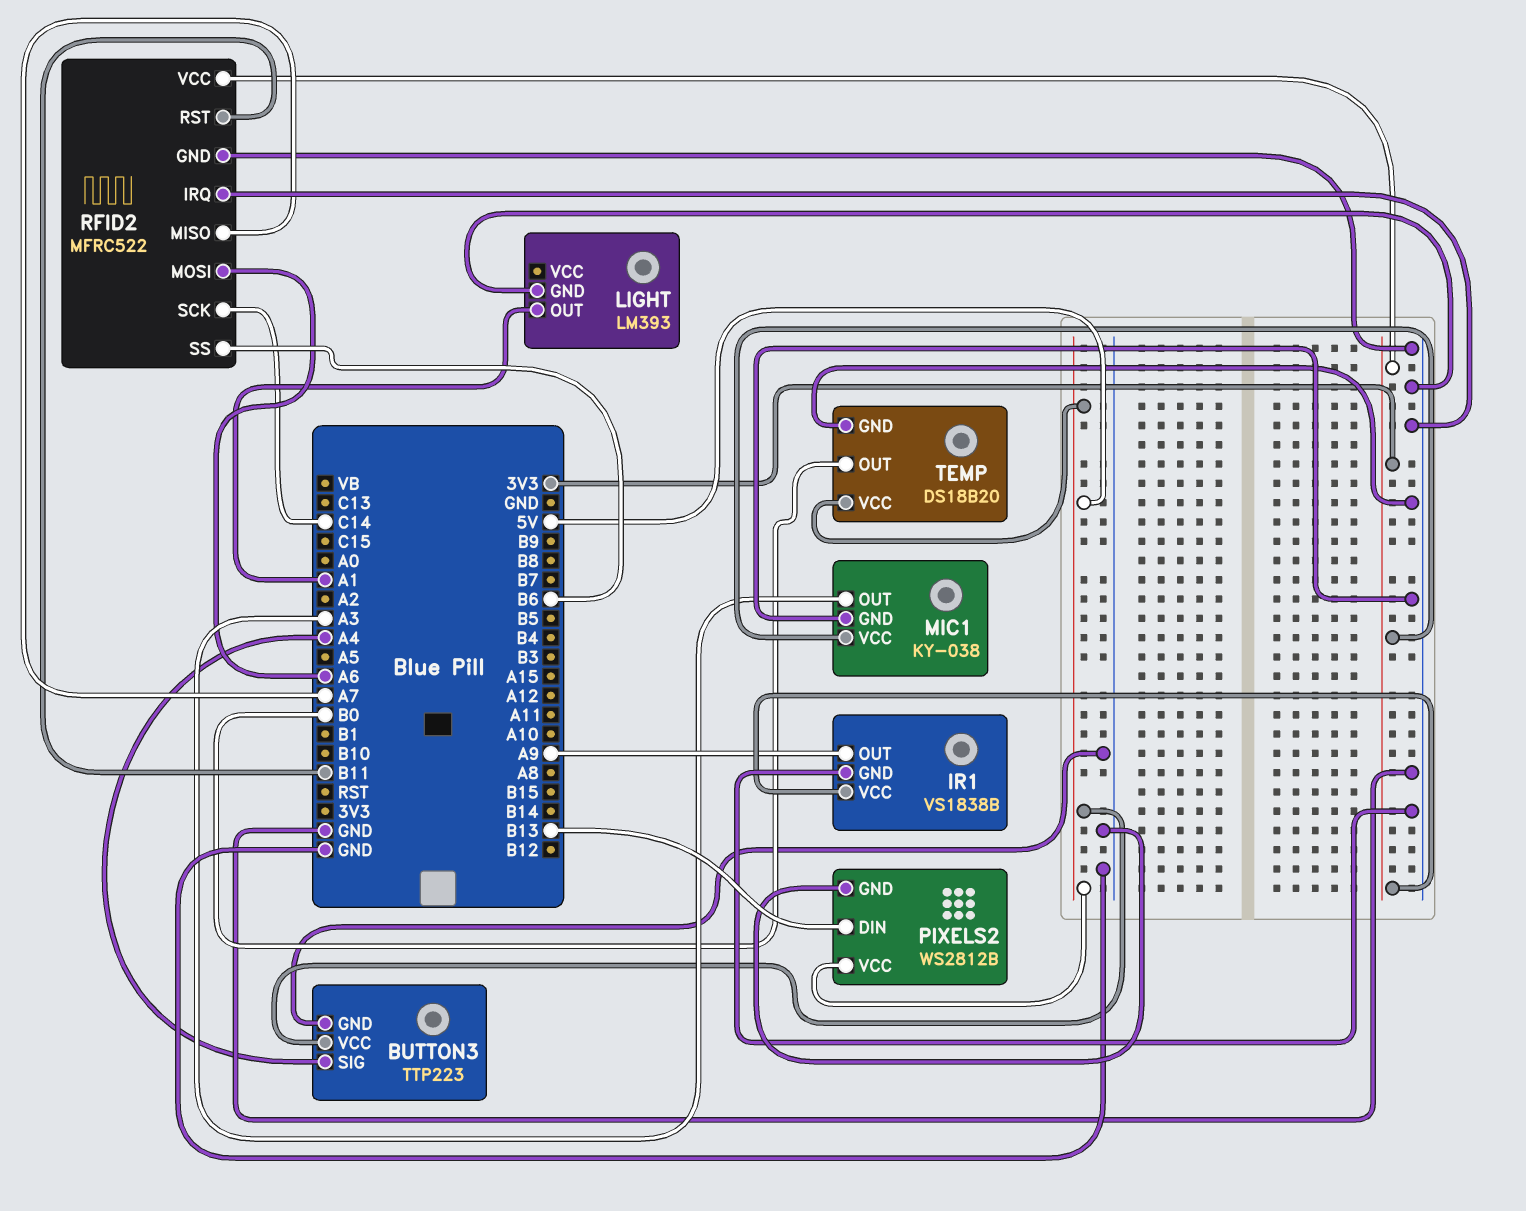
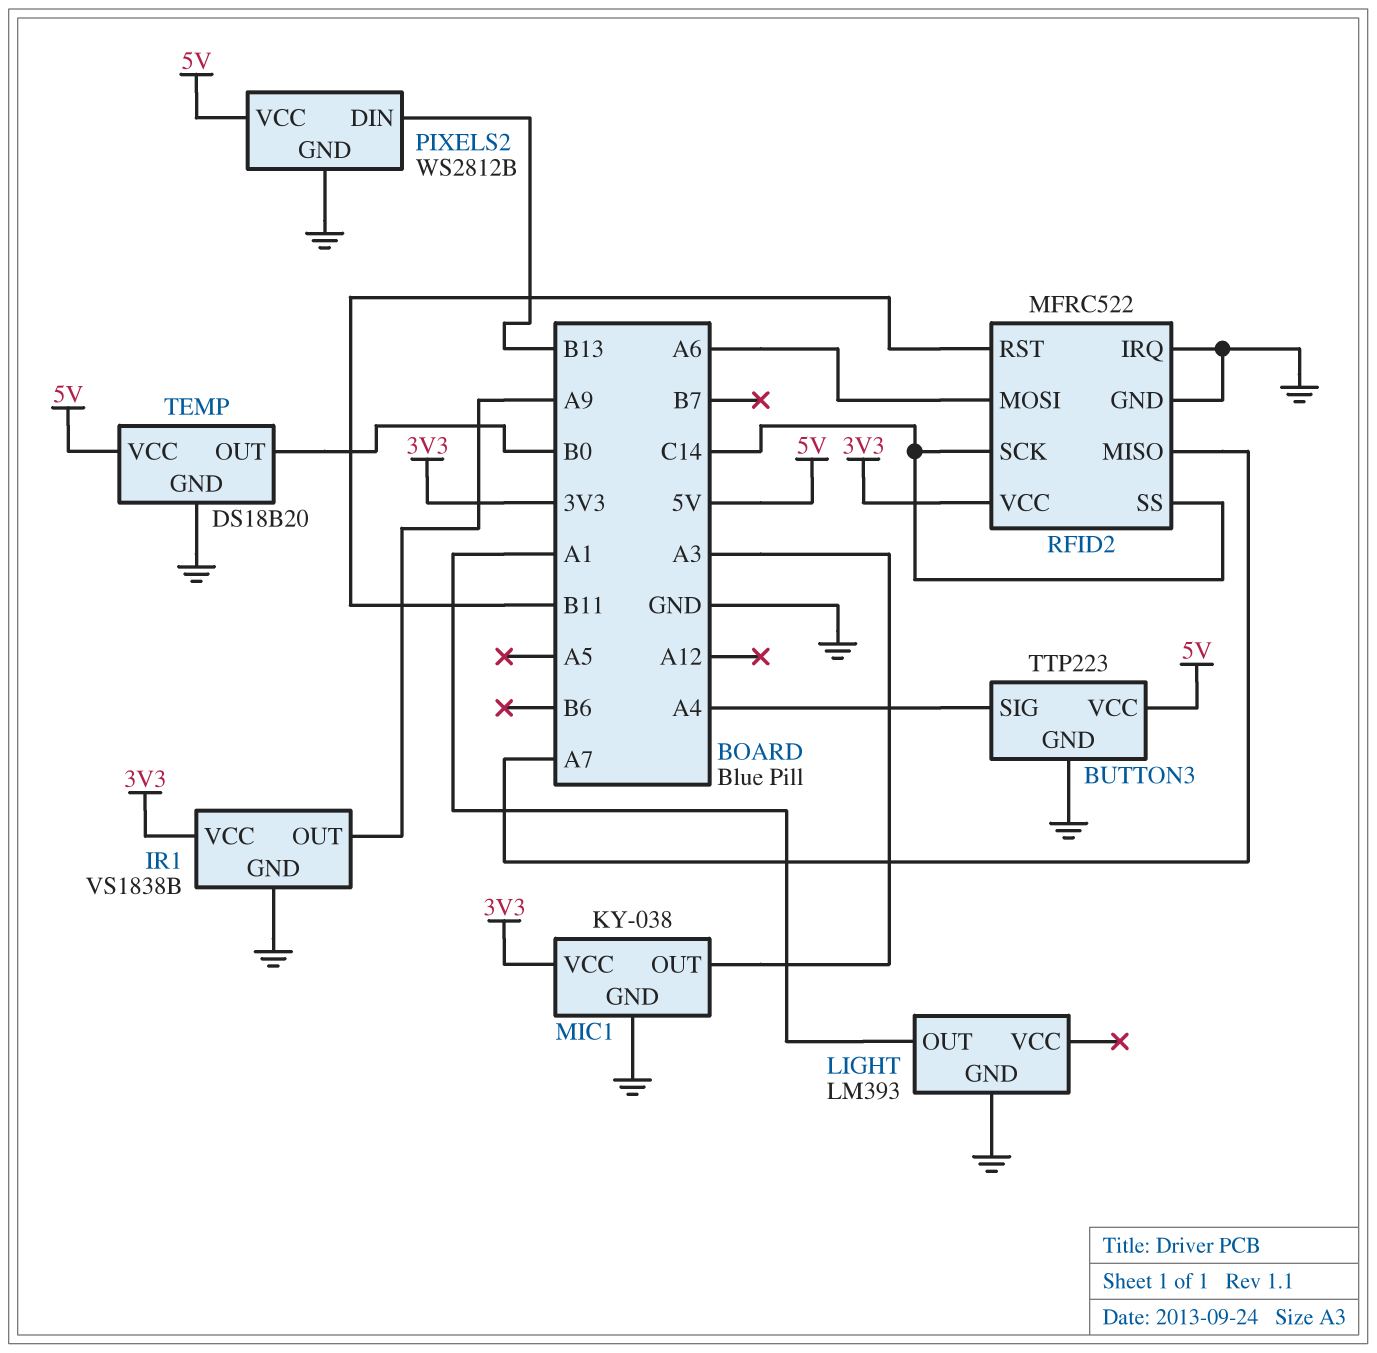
RFID2 pin SS: B6 -> C14

